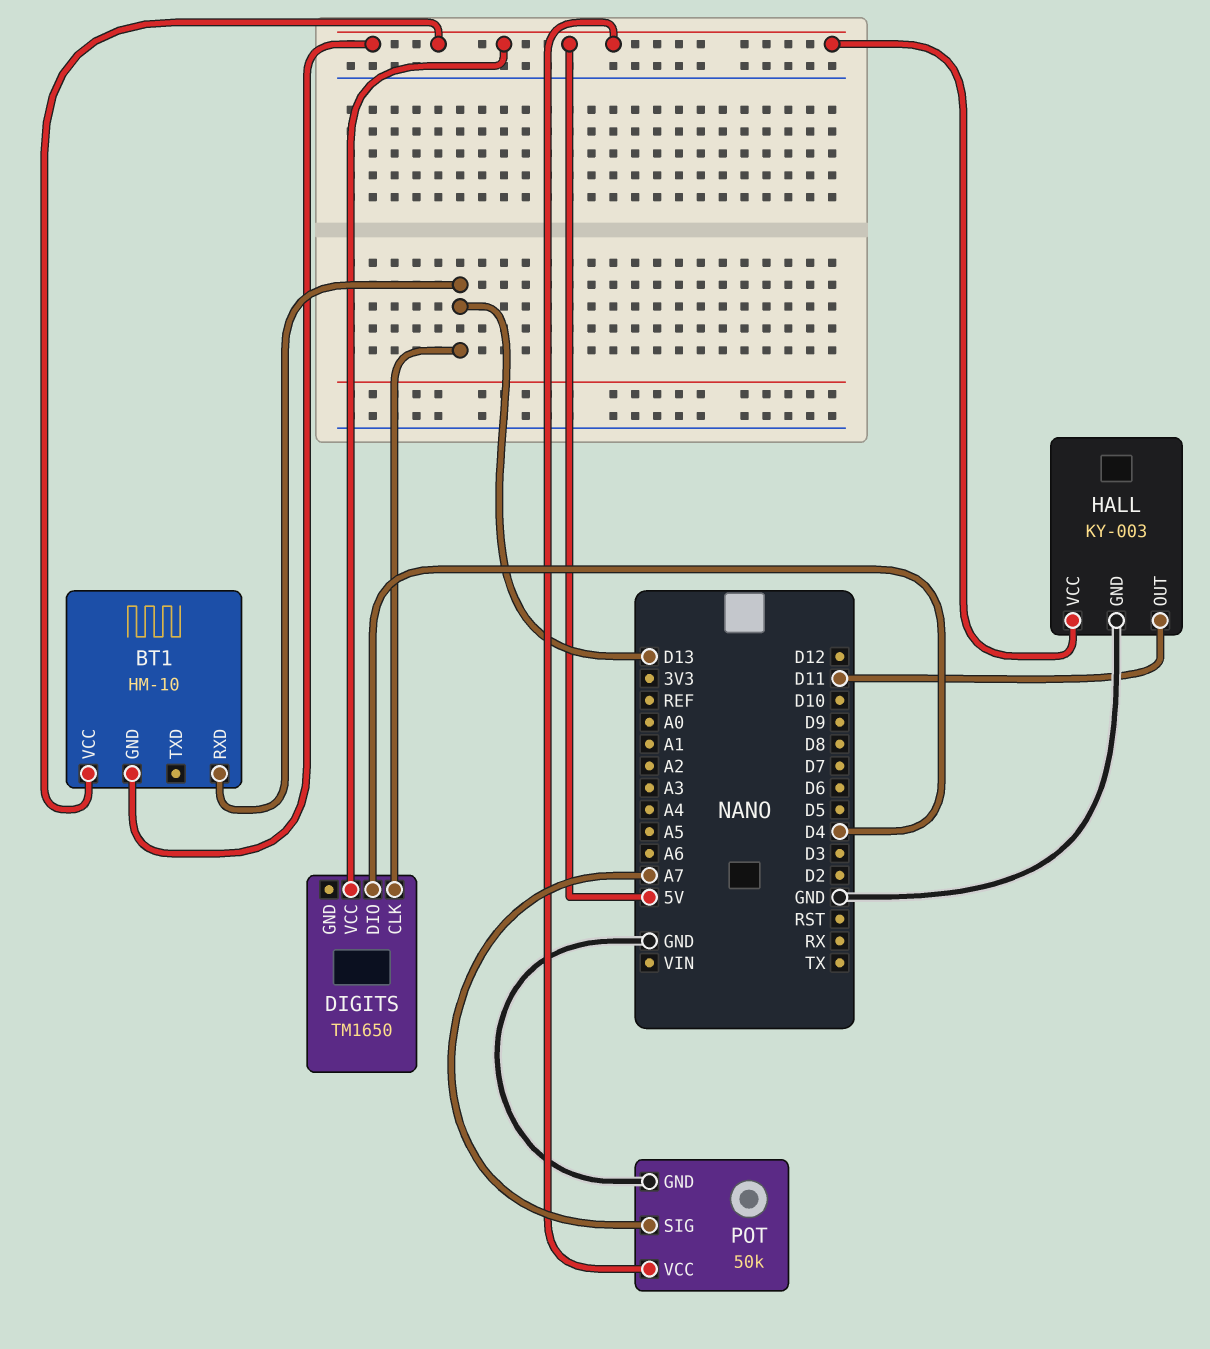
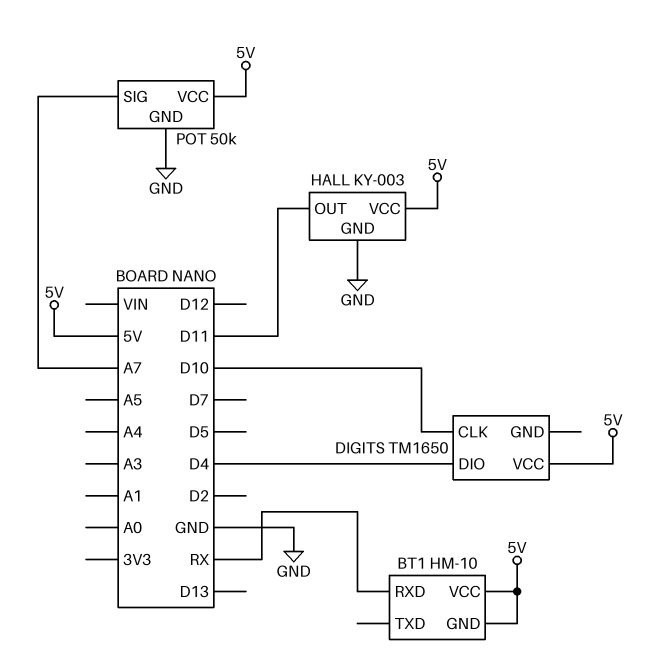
BT1 pin RXD: D13 -> RX
DIGITS pin CLK: D13 -> D10

